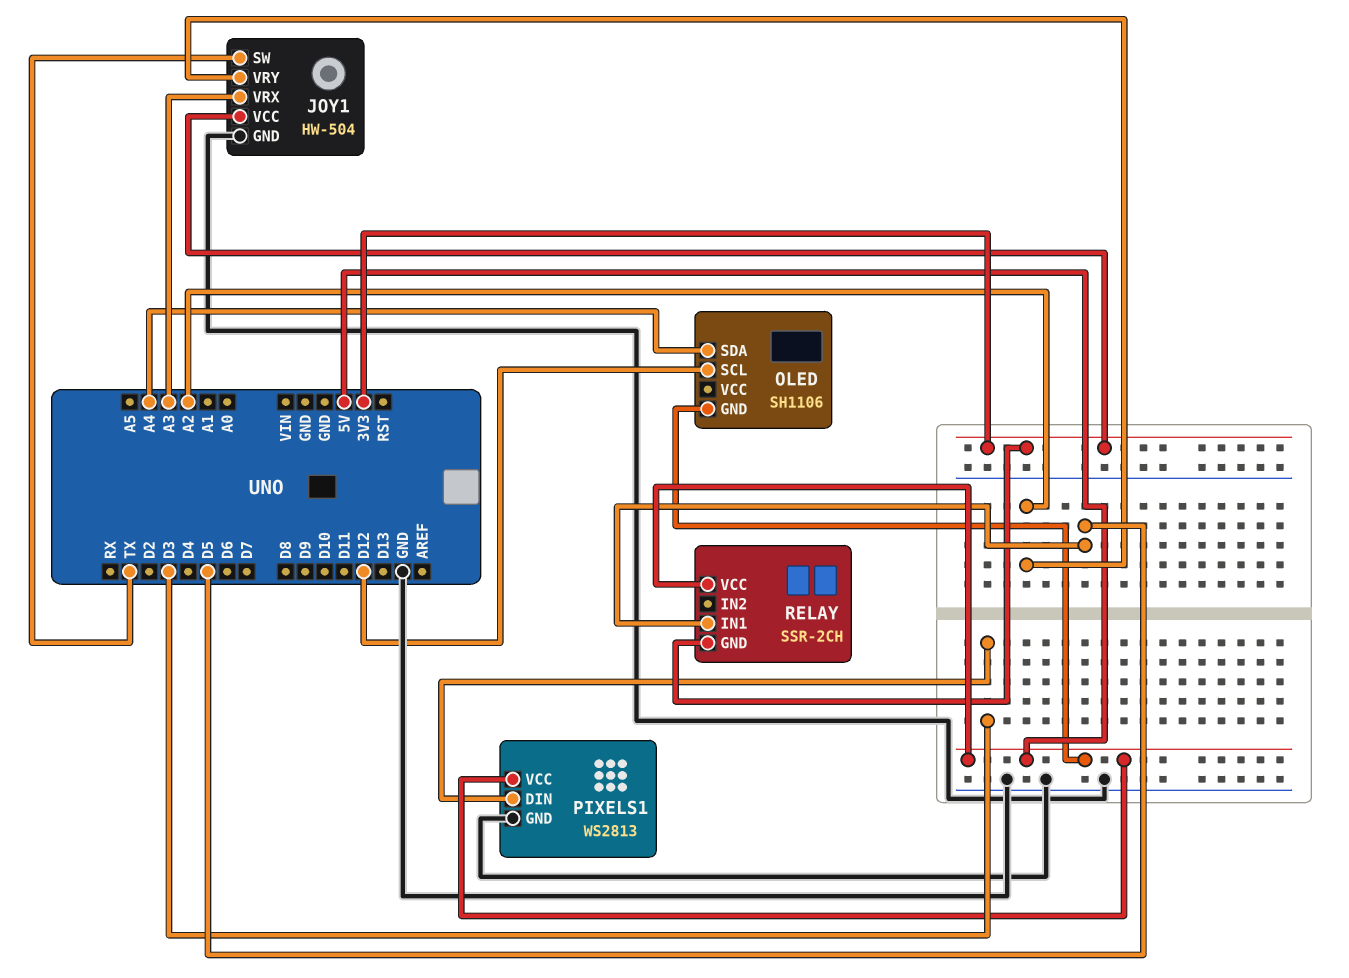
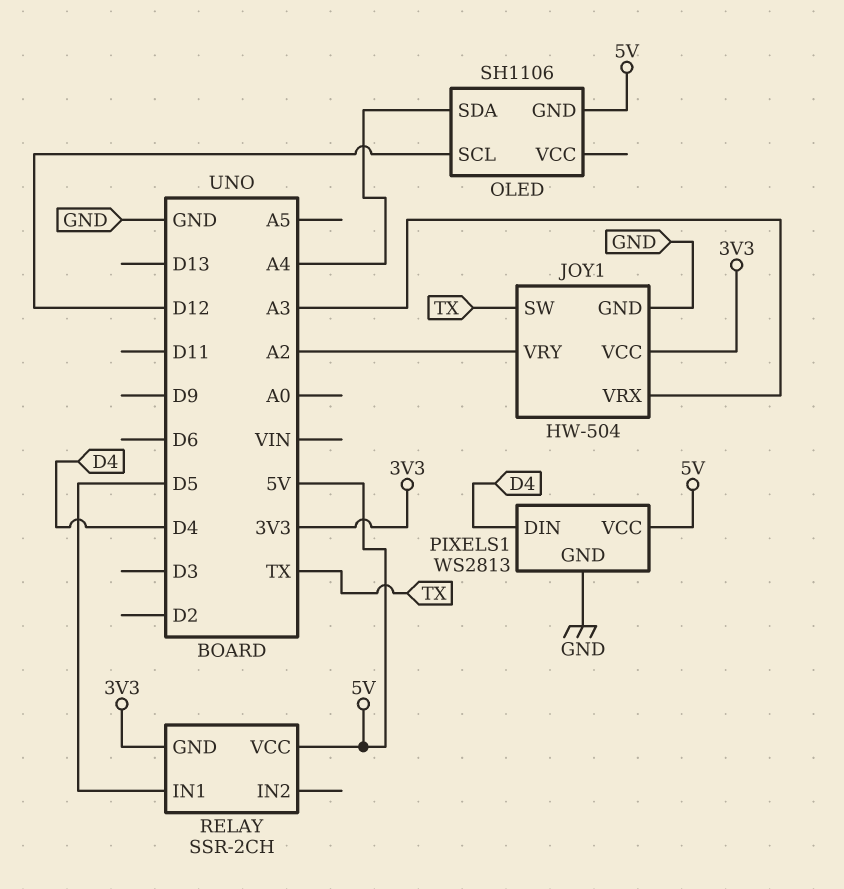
PIXELS1 pin DIN: D3 -> D4

